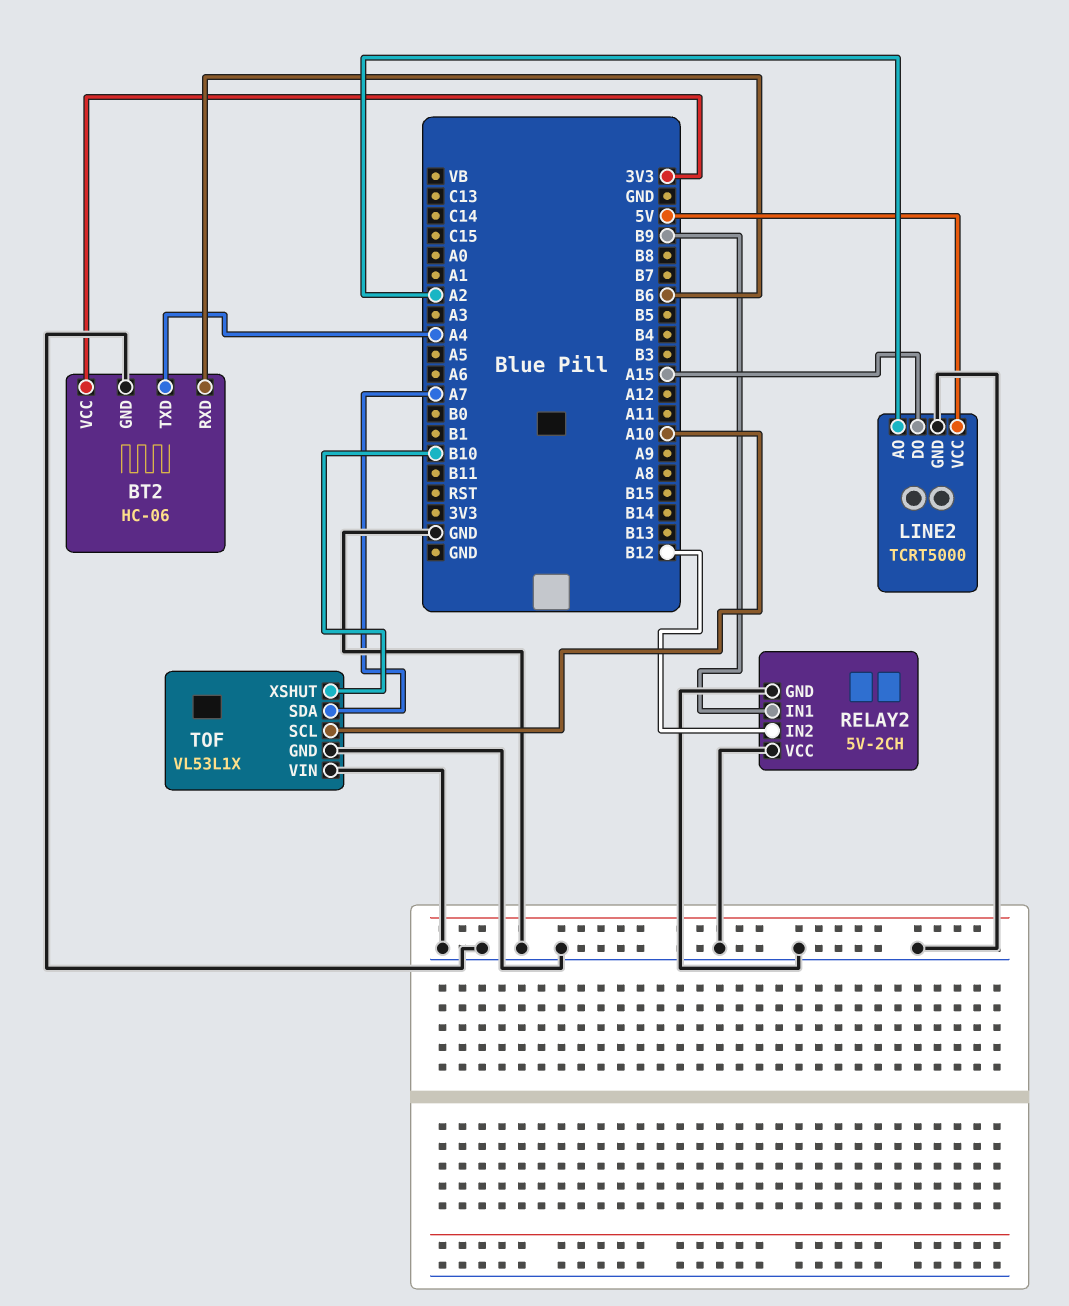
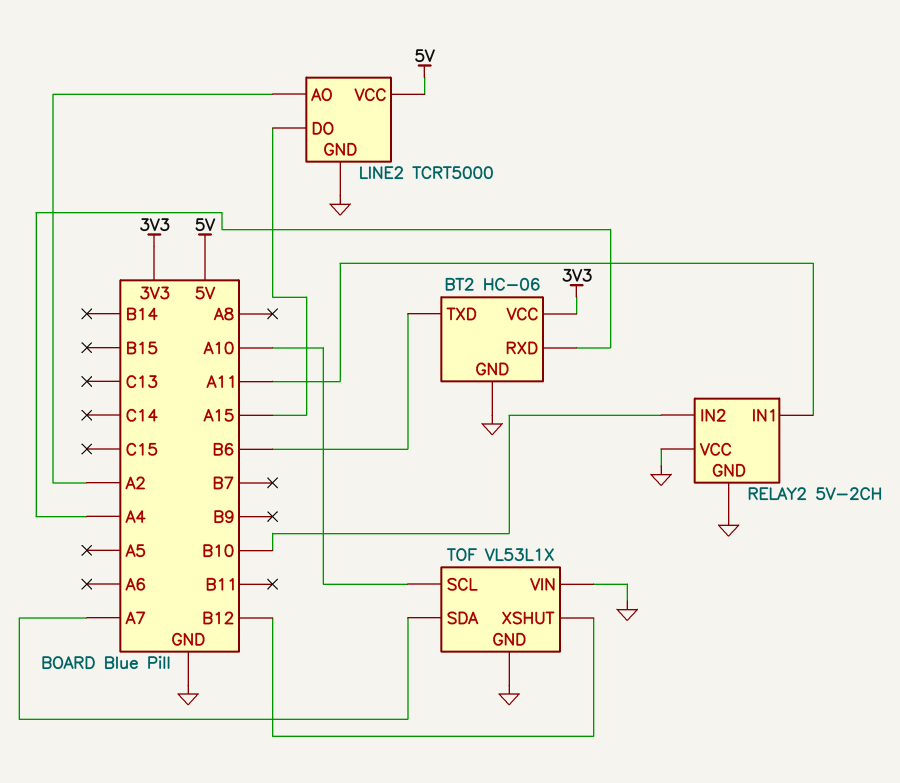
BT2 pin RXD: B6 -> A4
BT2 pin TXD: A4 -> B6
RELAY2 pin IN1: B9 -> A11
RELAY2 pin IN2: B12 -> B10
TOF pin XSHUT: B10 -> B12

